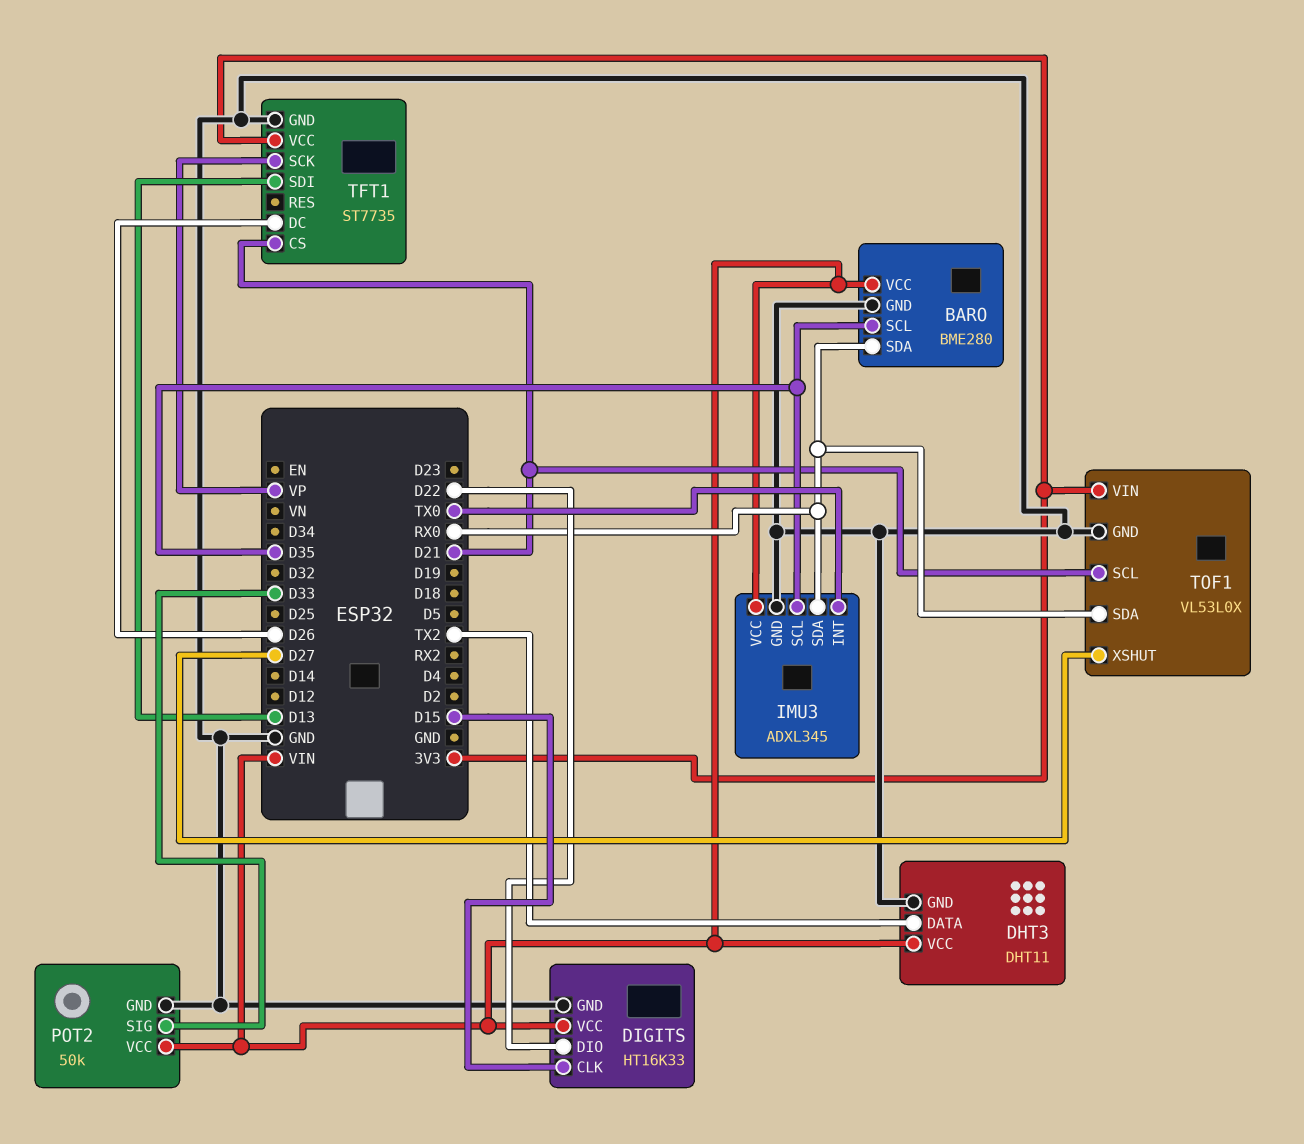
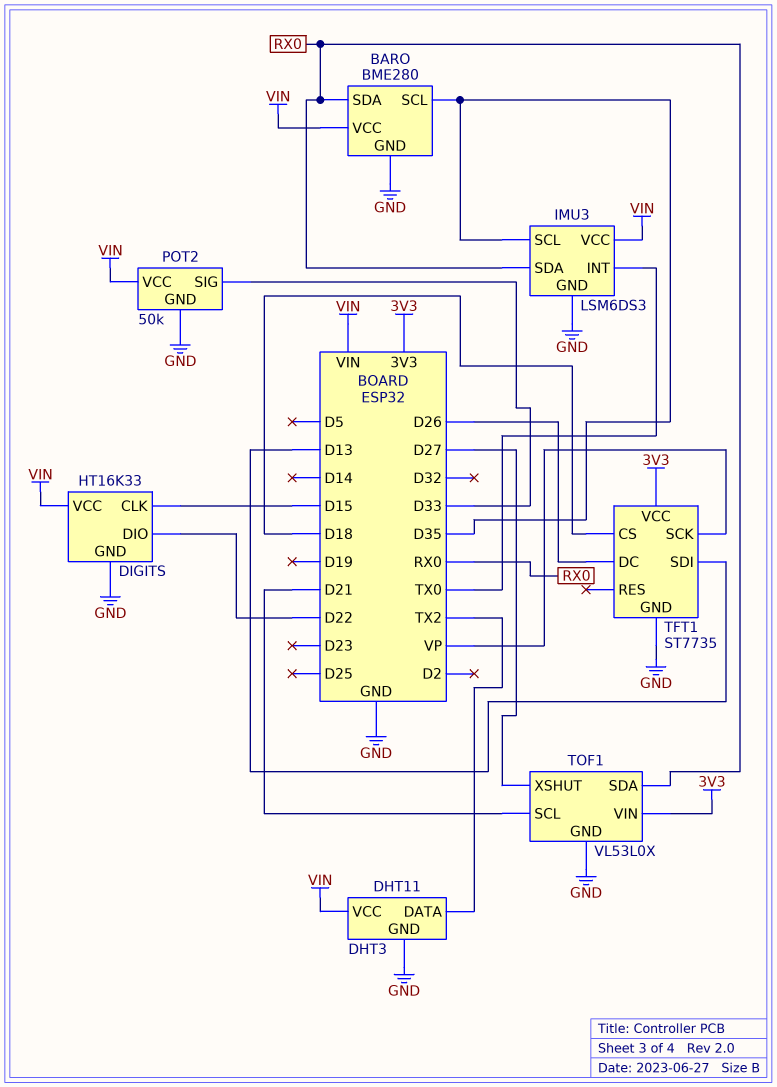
IMU3: ADXL345 -> LSM6DS3
TFT1 pin CS: D21 -> D18

